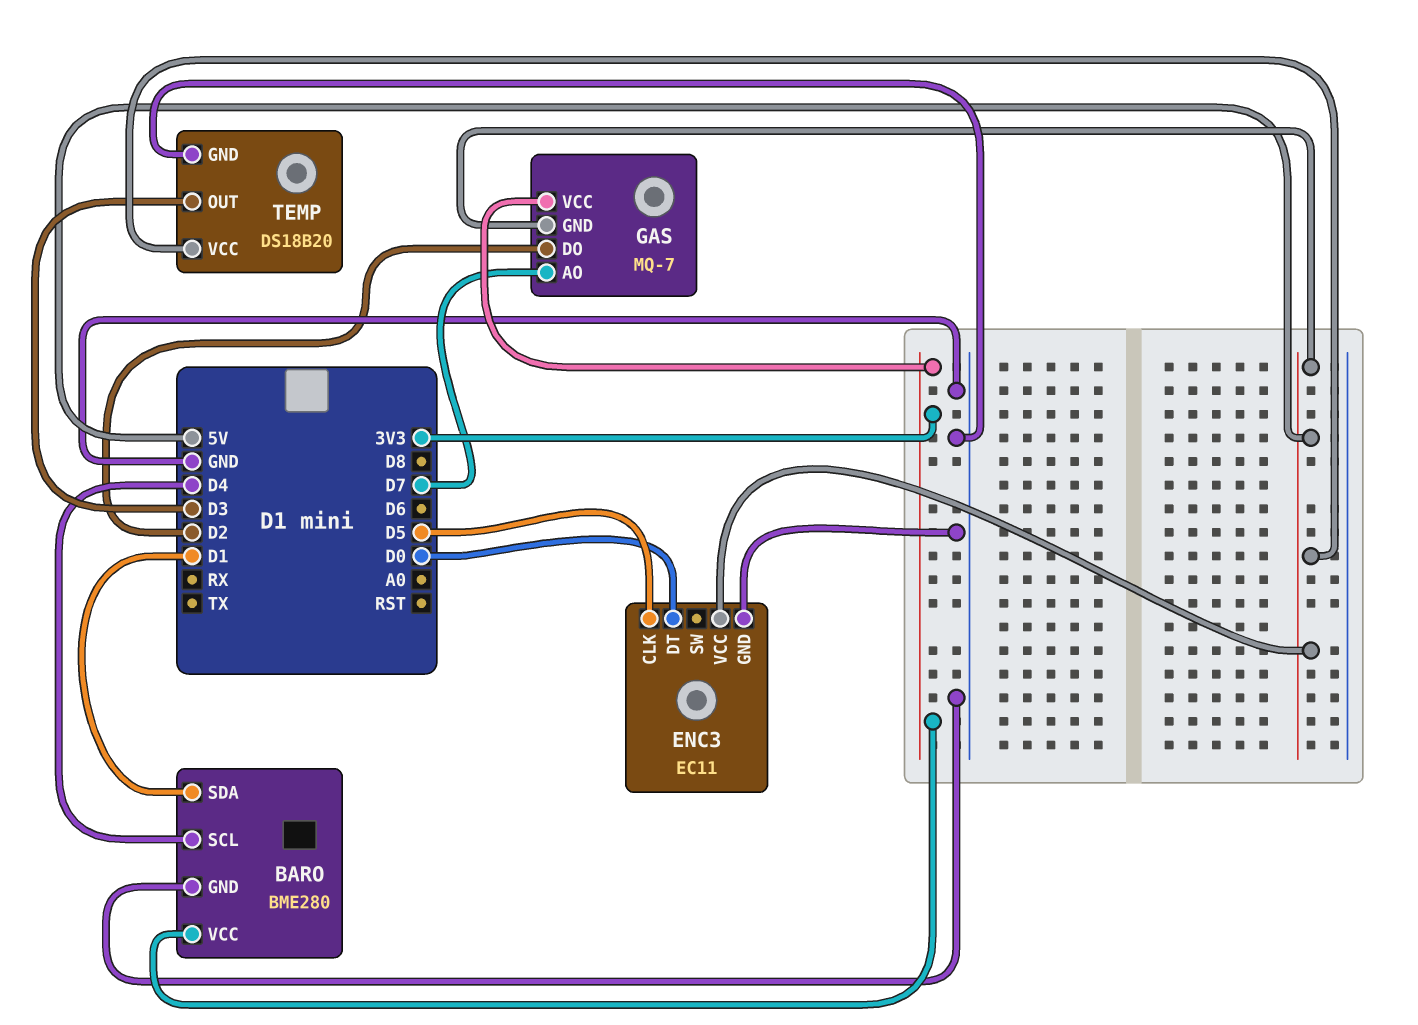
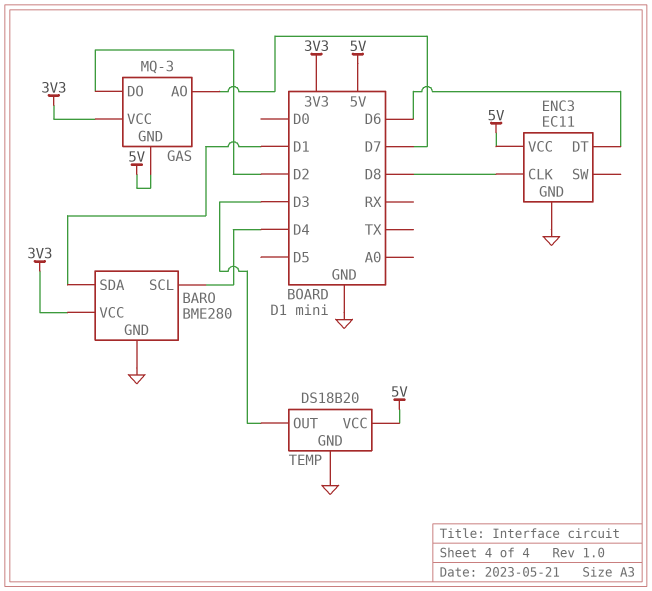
ENC3 pin CLK: D5 -> D8
ENC3 pin DT: D0 -> D6
GAS: MQ-7 -> MQ-3

